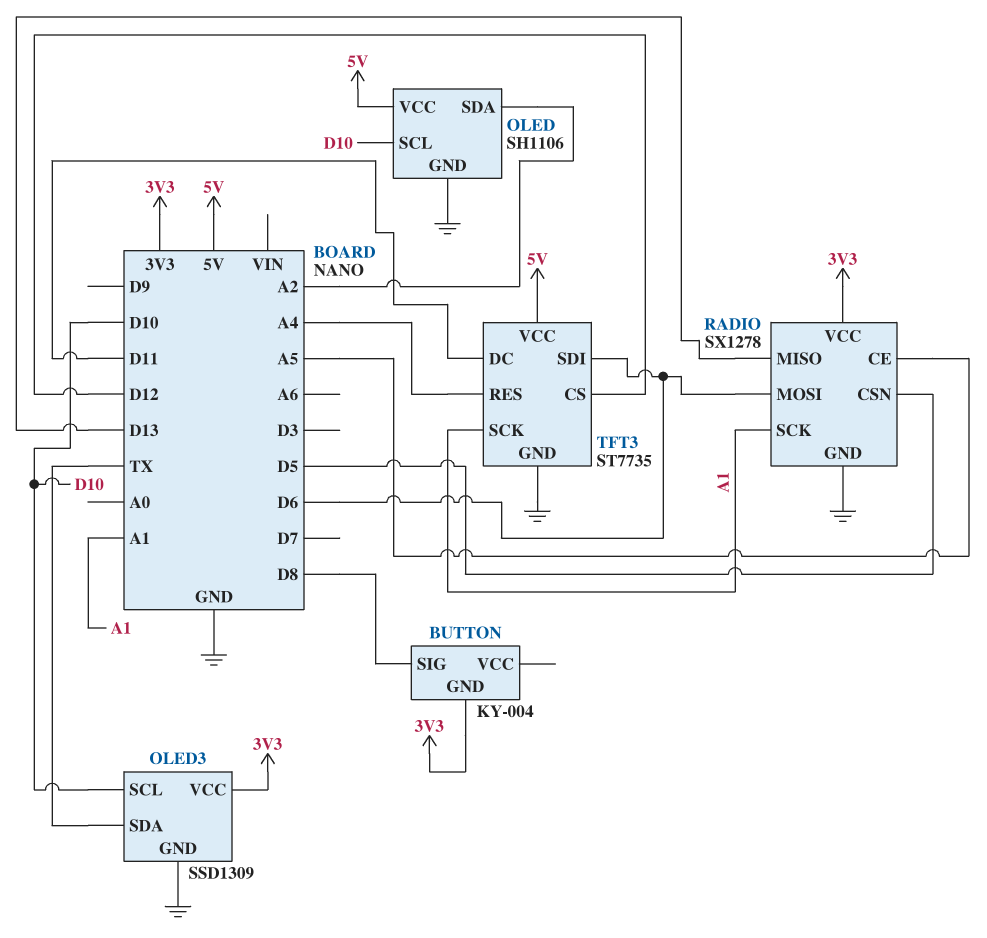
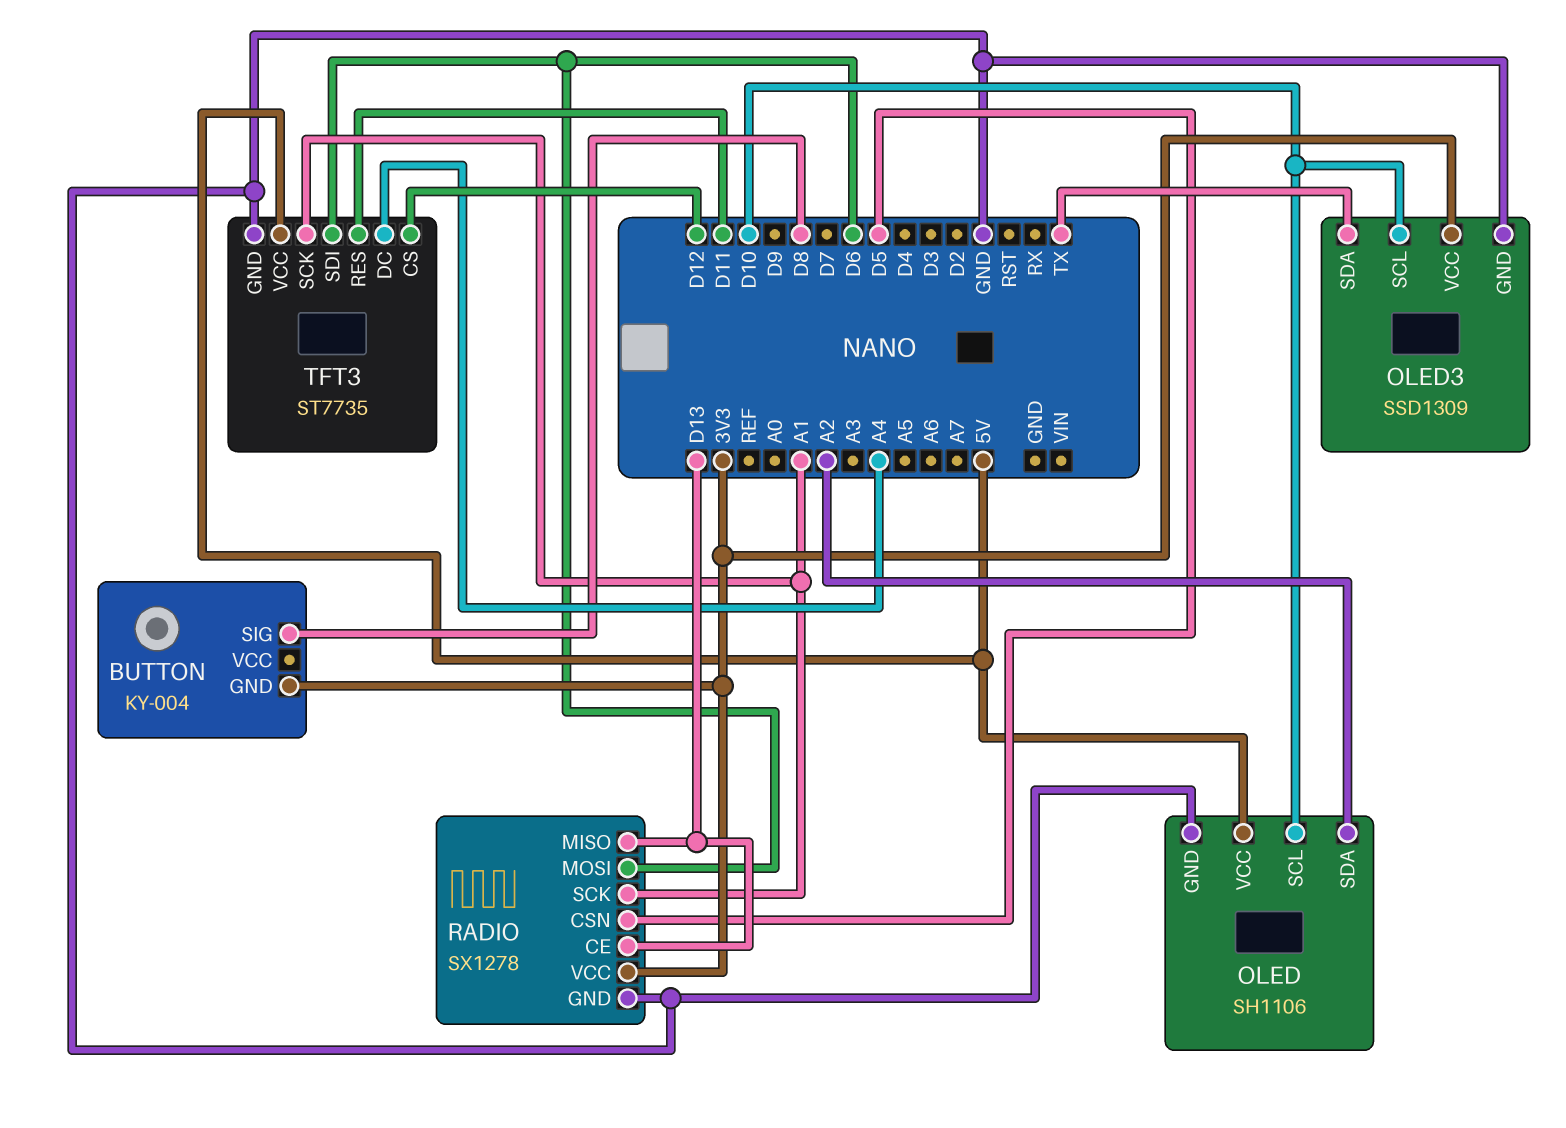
RADIO pin CE: A5 -> D13
TFT3 pin DC: D11 -> A4
TFT3 pin RES: A4 -> D11

